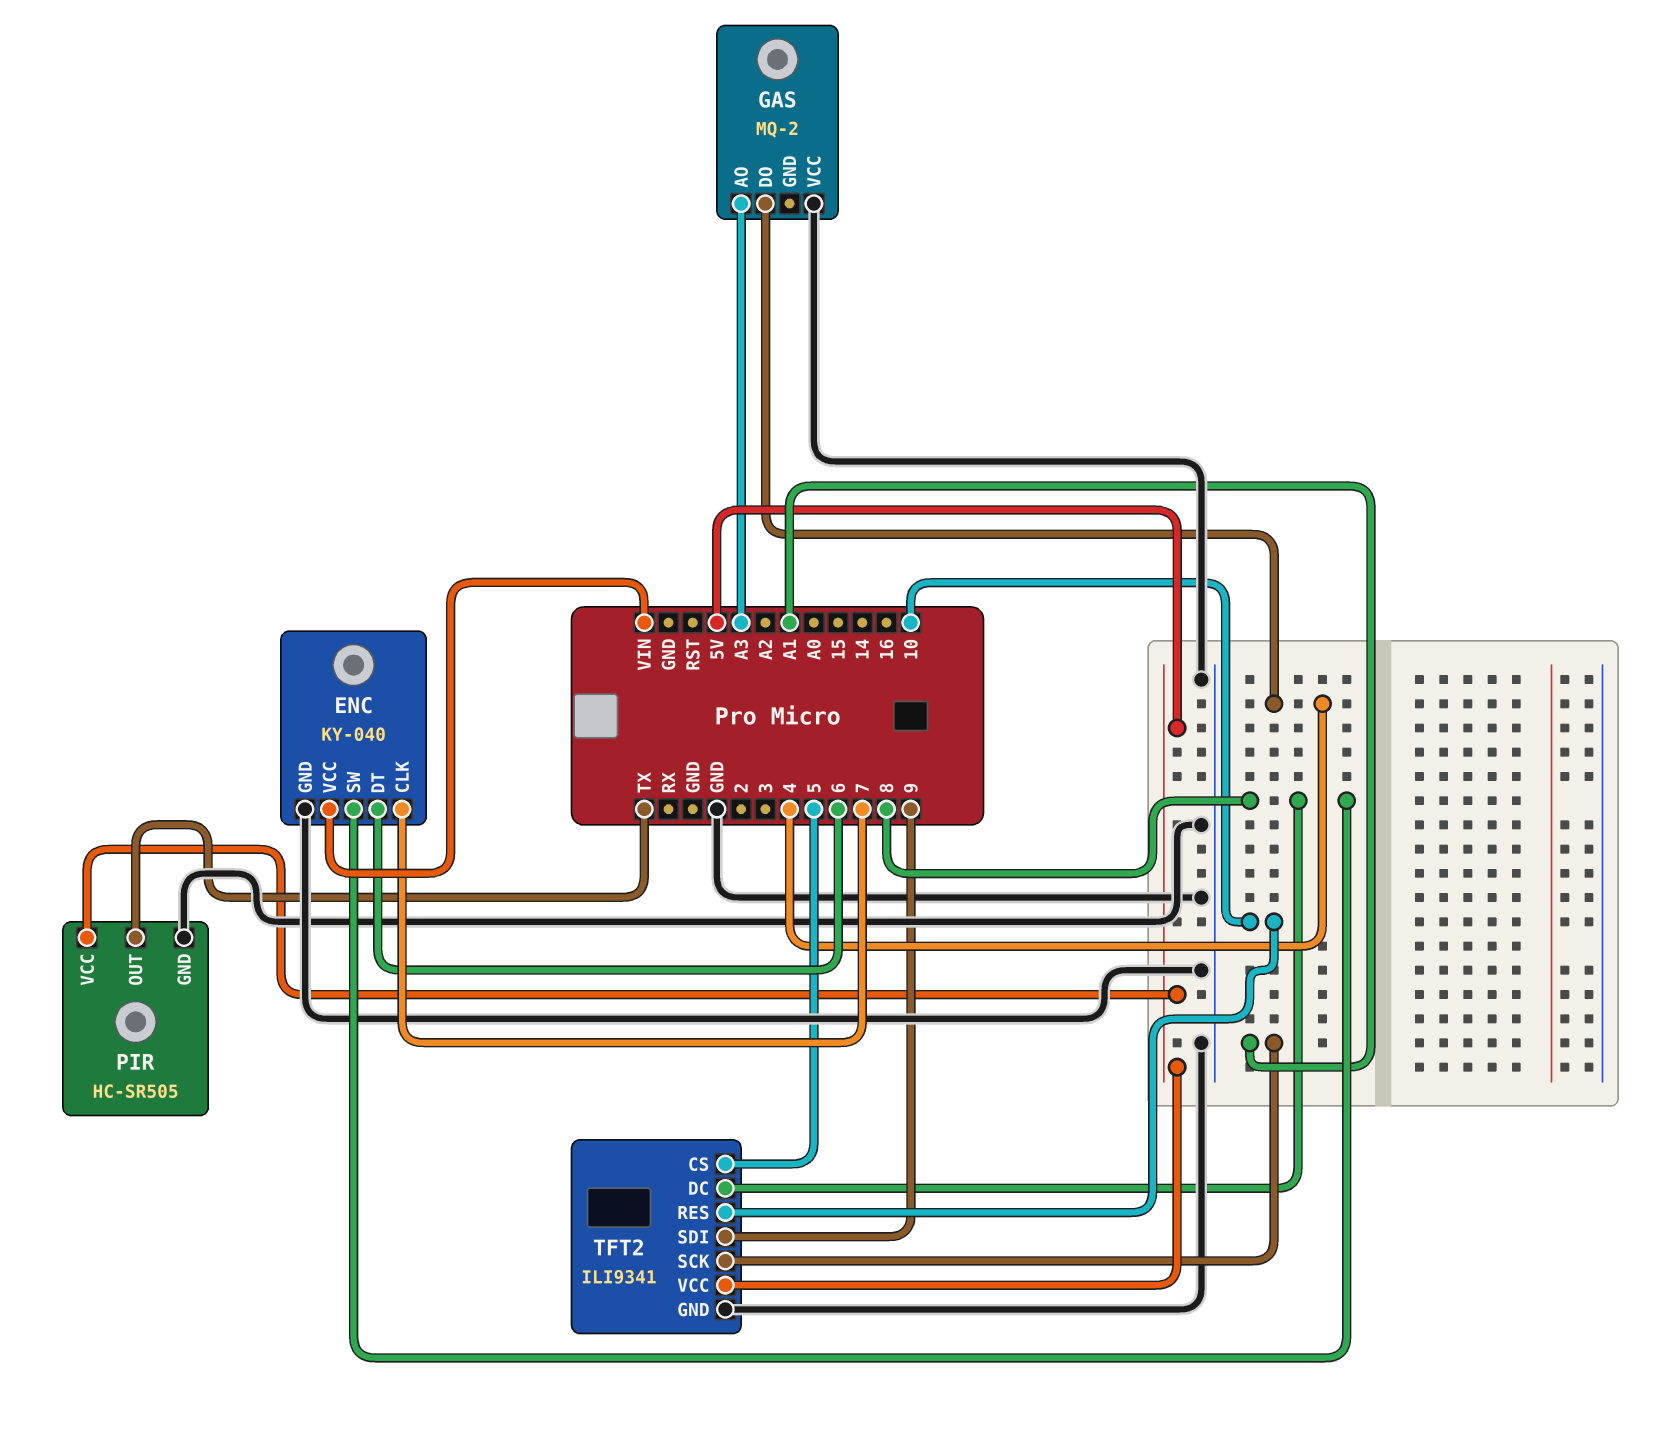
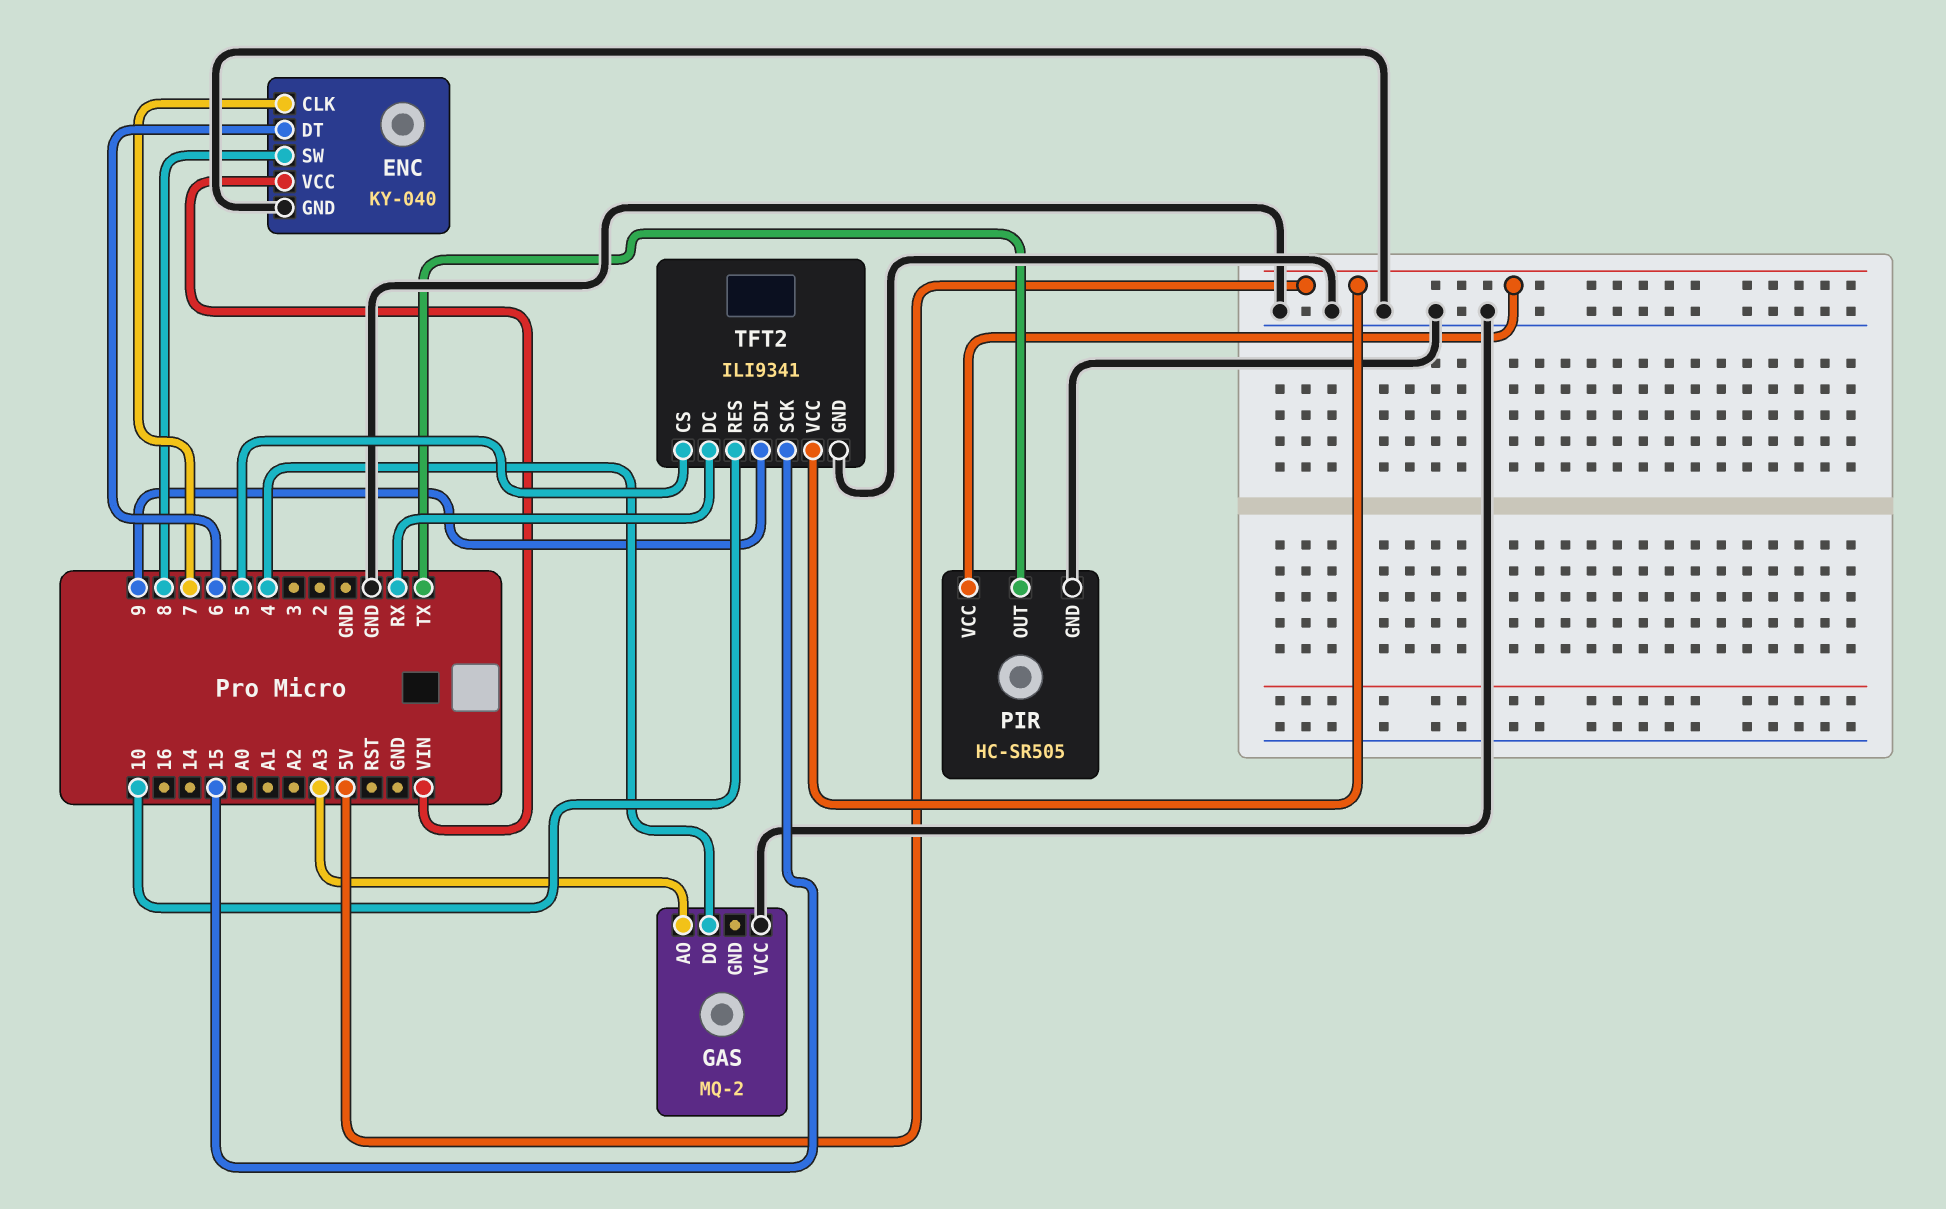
TFT2 pin DC: 8 -> RX
TFT2 pin SCK: A1 -> 15

